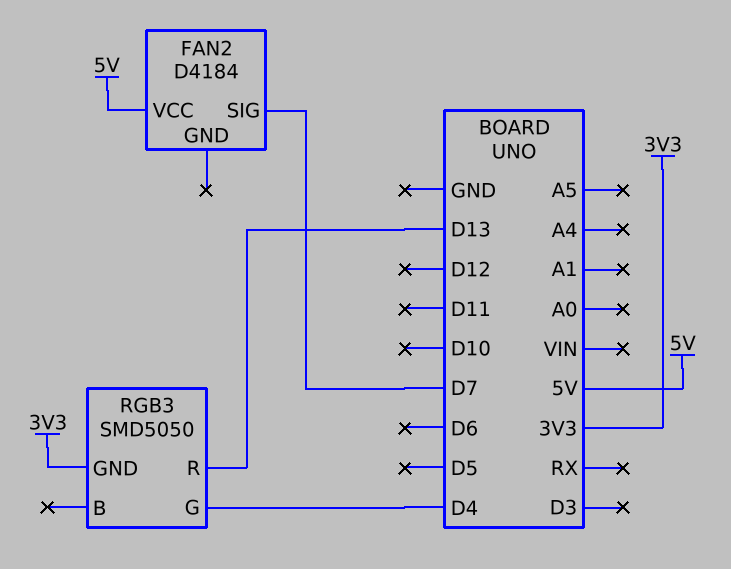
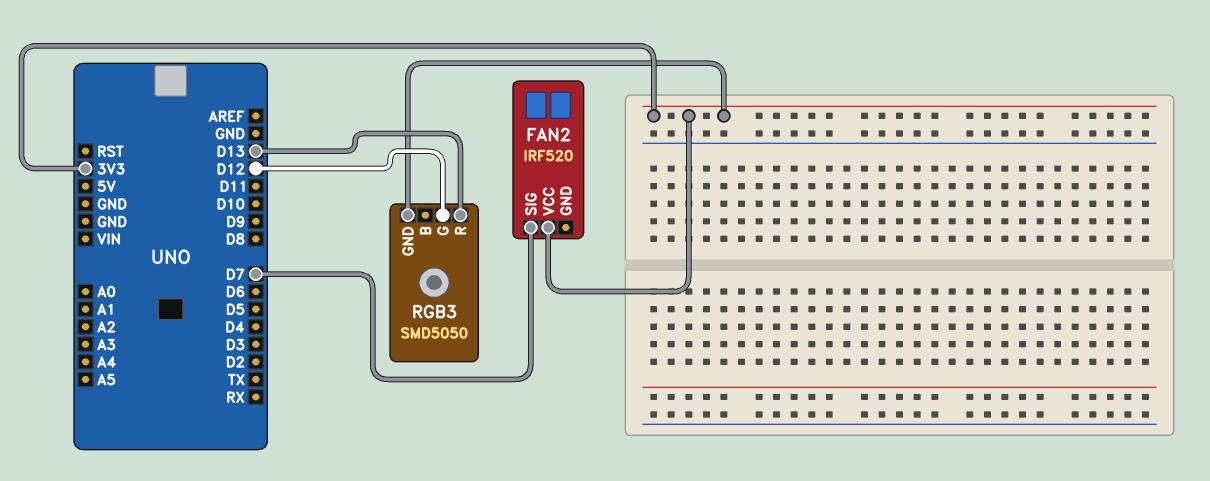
FAN2: D4184 -> IRF520
FAN2 pin VCC: 5V -> 3V3
RGB3 pin G: D4 -> D12

